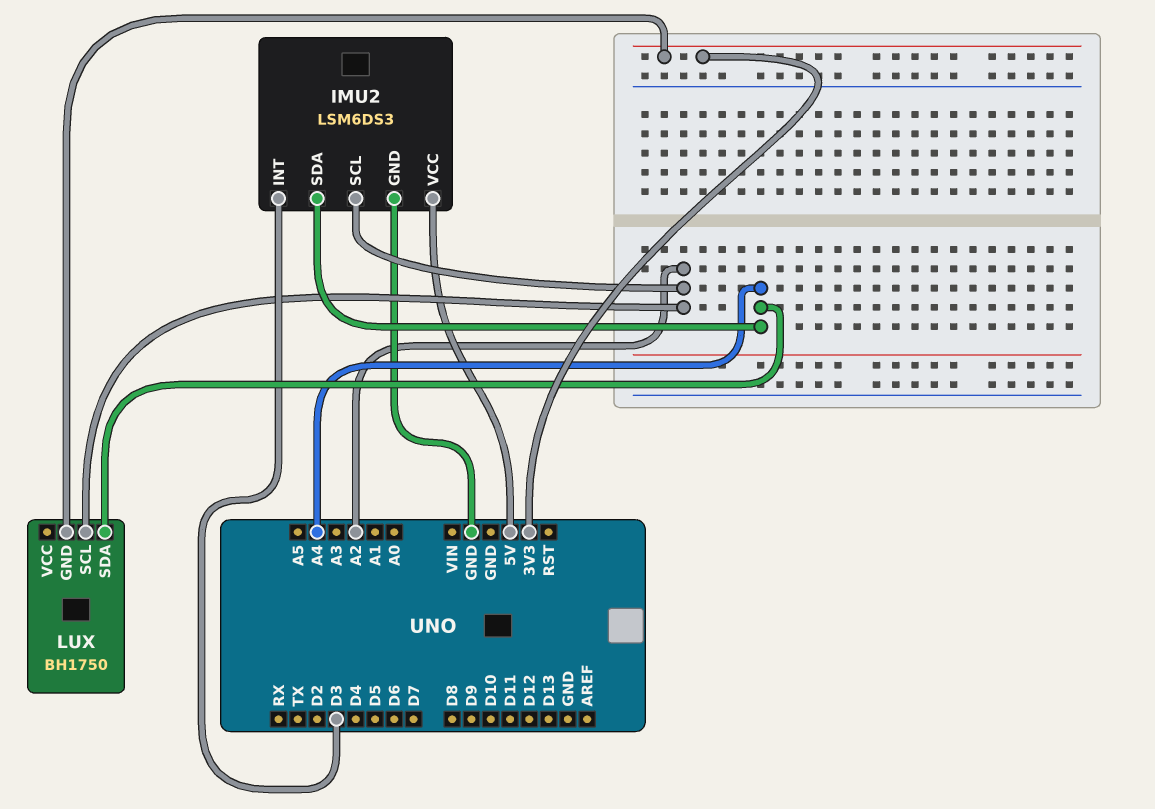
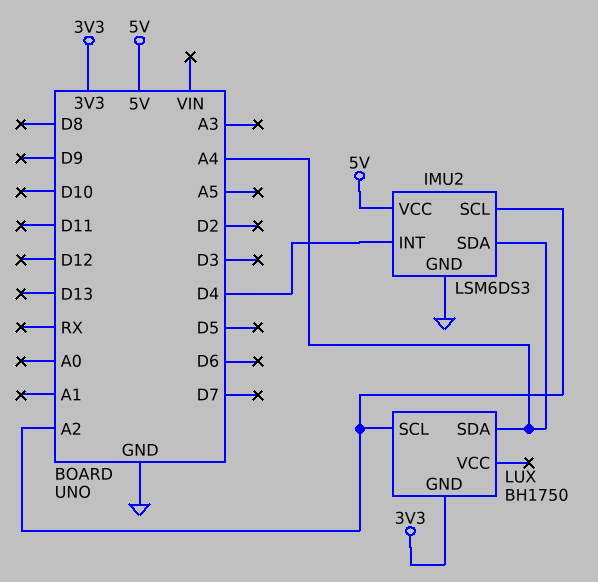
IMU2 pin INT: D3 -> D4

